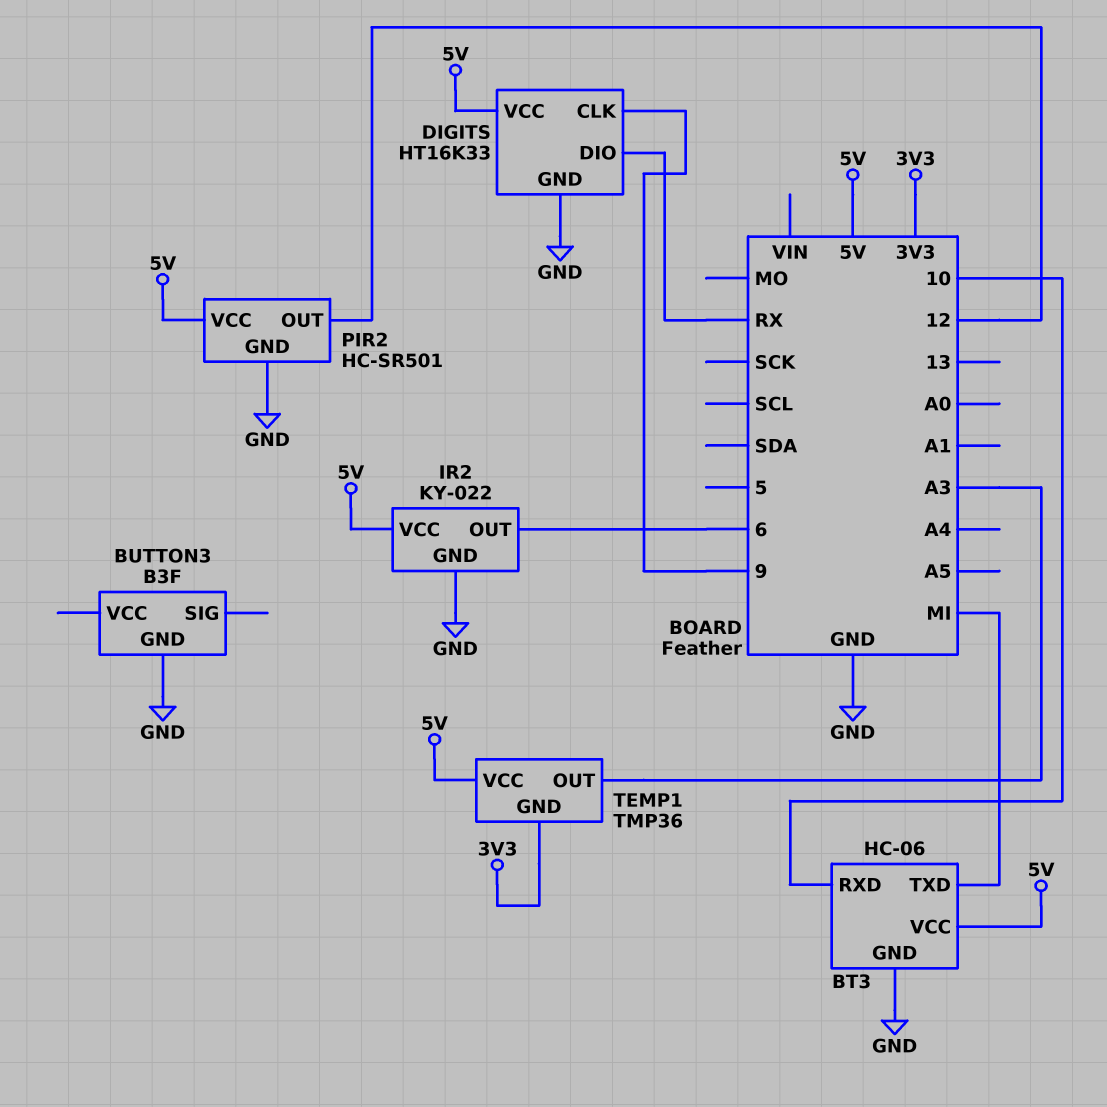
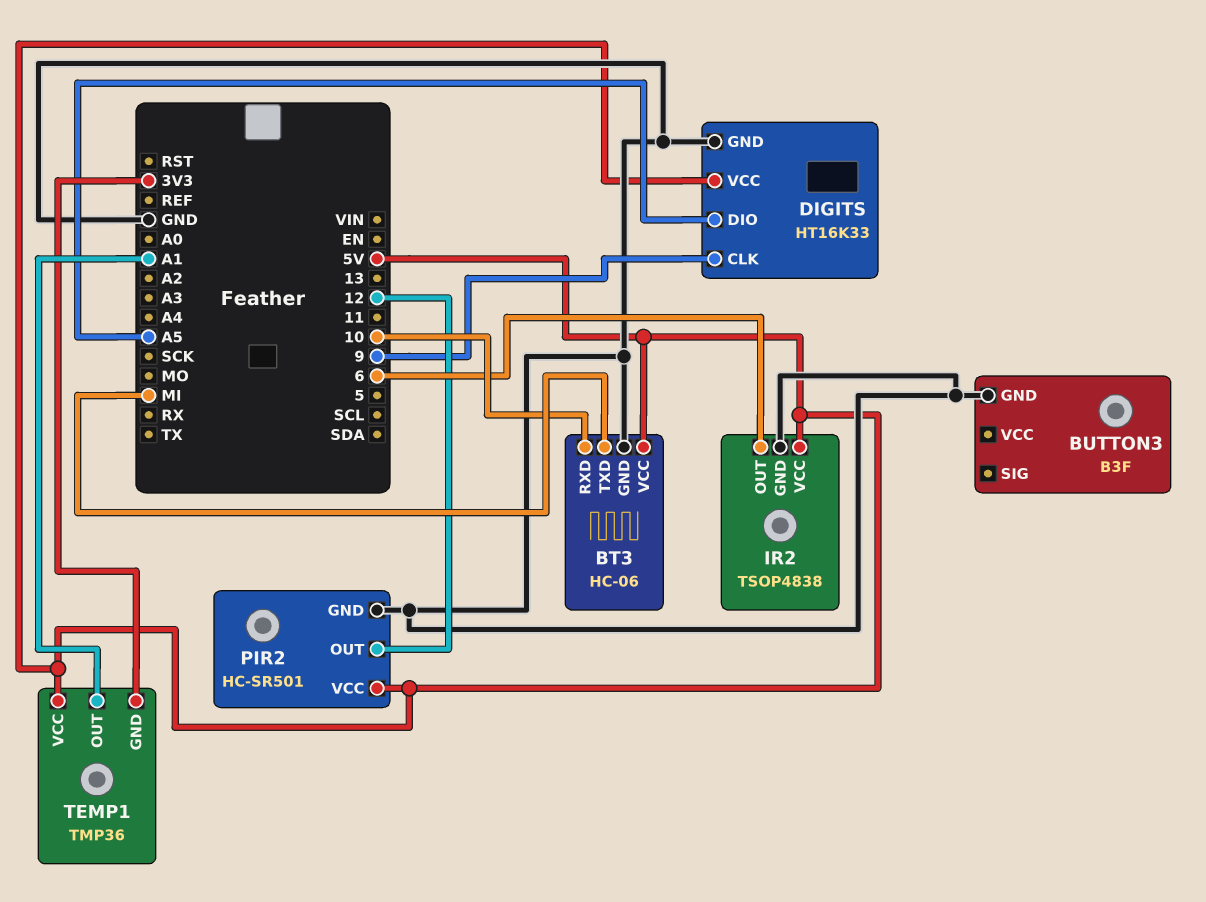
DIGITS pin DIO: RX -> A5
IR2: KY-022 -> TSOP4838
TEMP1 pin OUT: A3 -> A1

